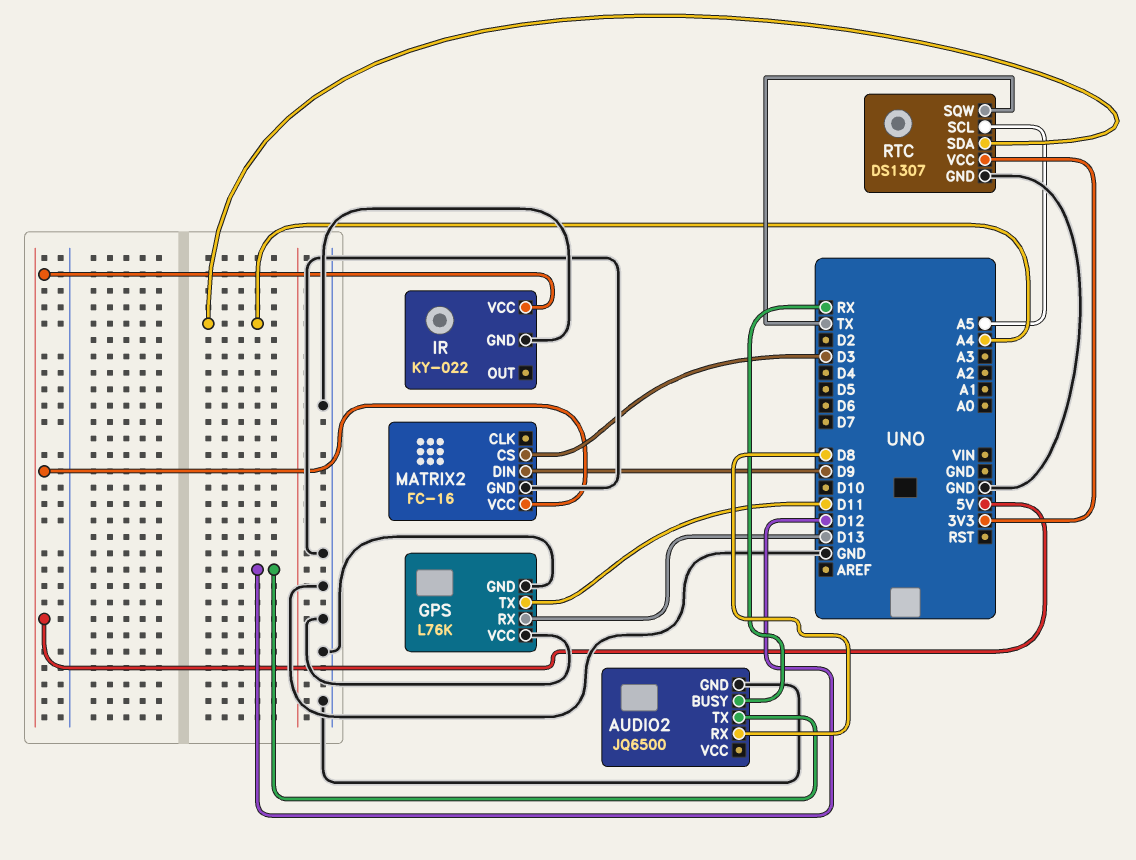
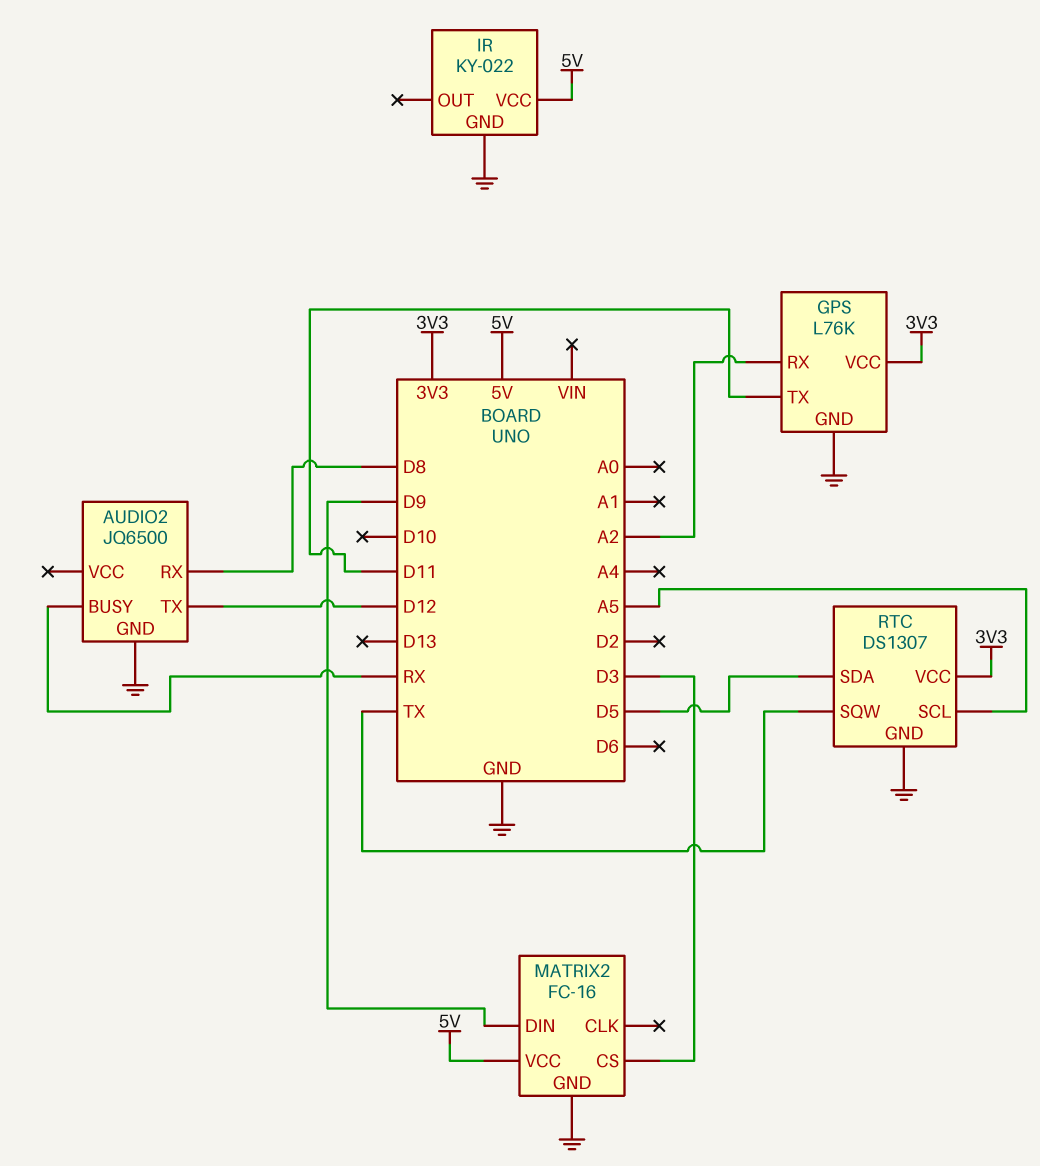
GPS pin RX: D13 -> A2
GPS pin VCC: GND -> 3V3
RTC pin SDA: A4 -> D5

